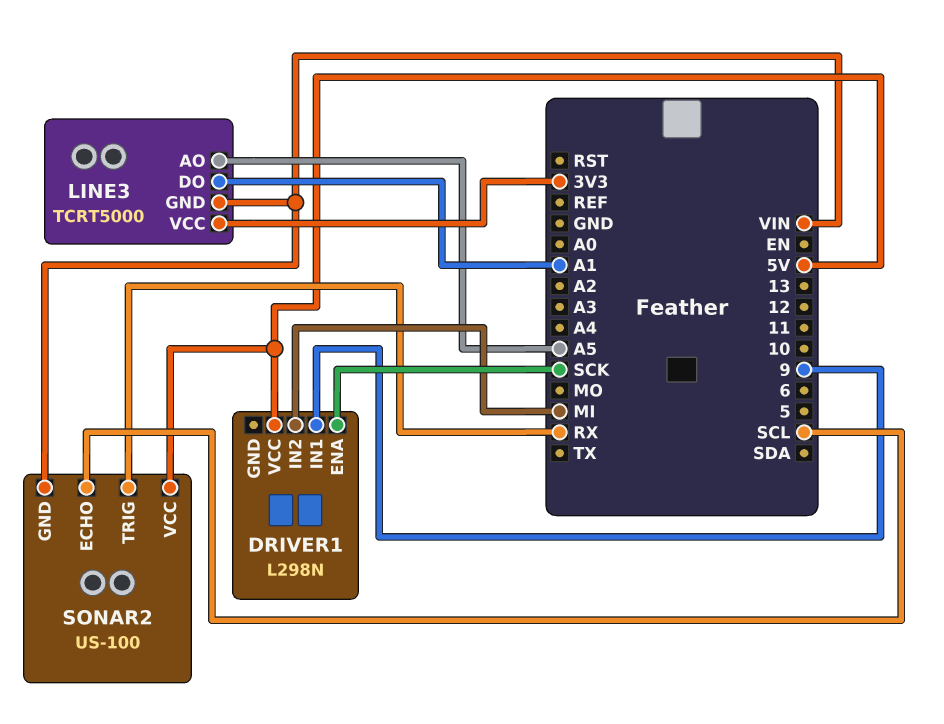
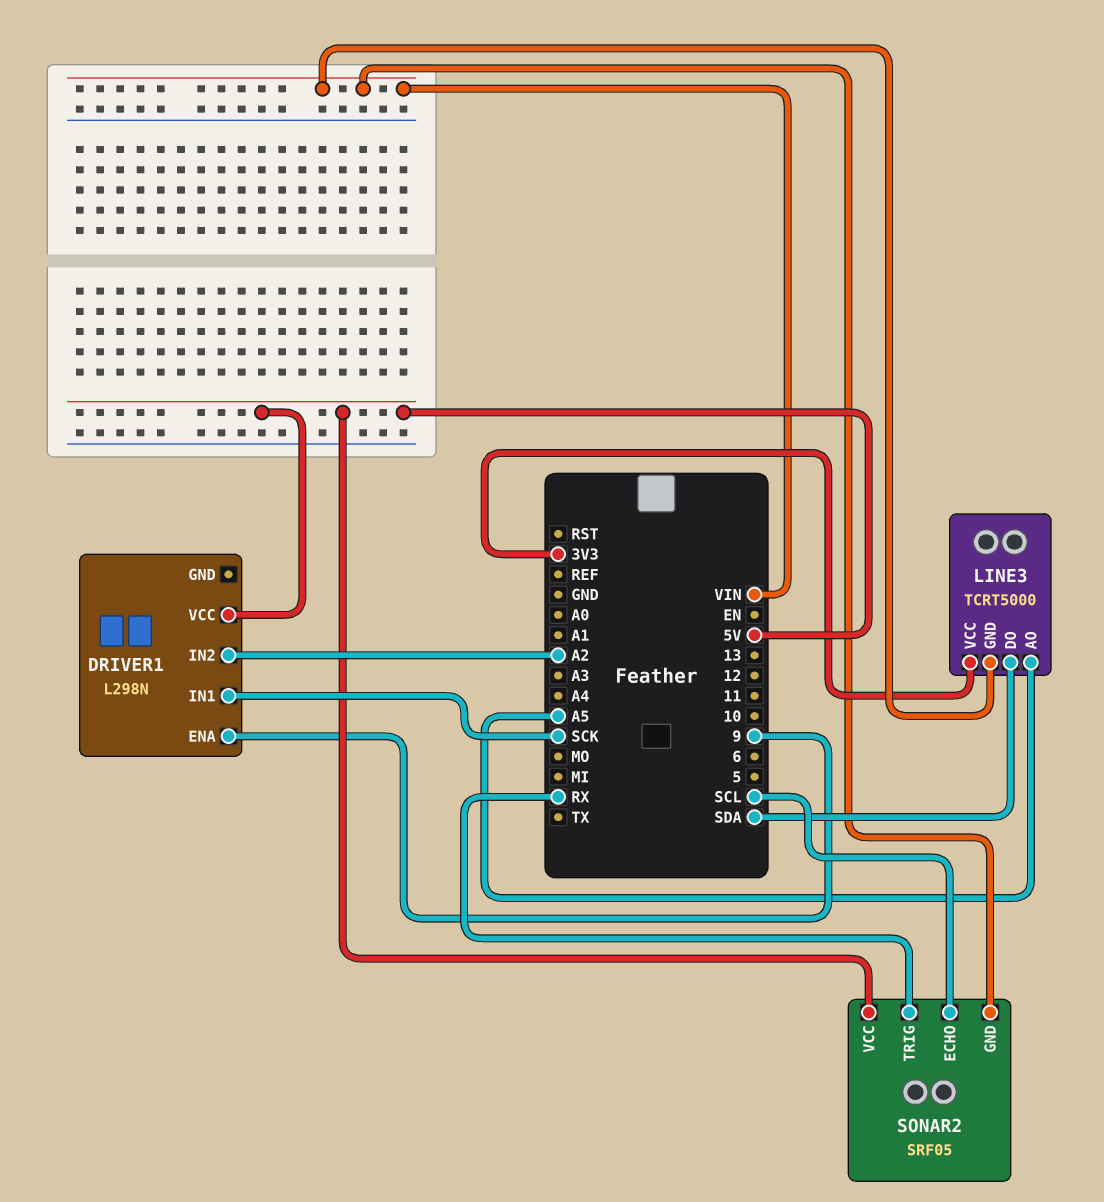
DRIVER1 pin ENA: SCK -> 9
DRIVER1 pin IN1: 9 -> SCK
DRIVER1 pin IN2: MI -> A2
LINE3 pin DO: A1 -> SDA
SONAR2: US-100 -> SRF05

